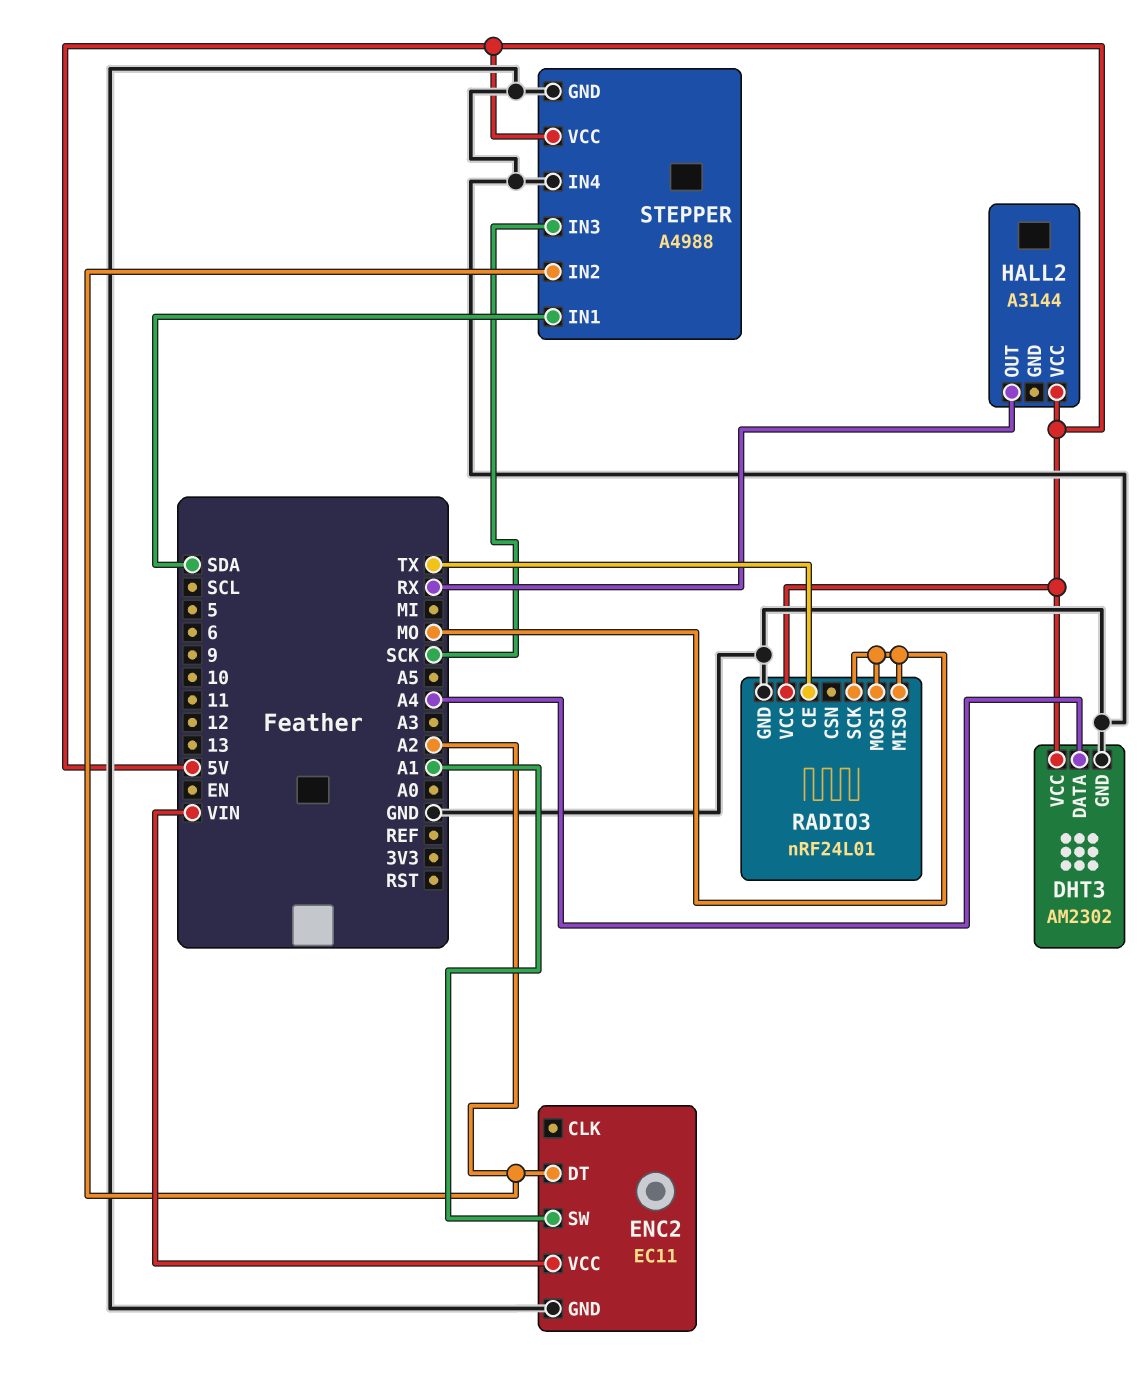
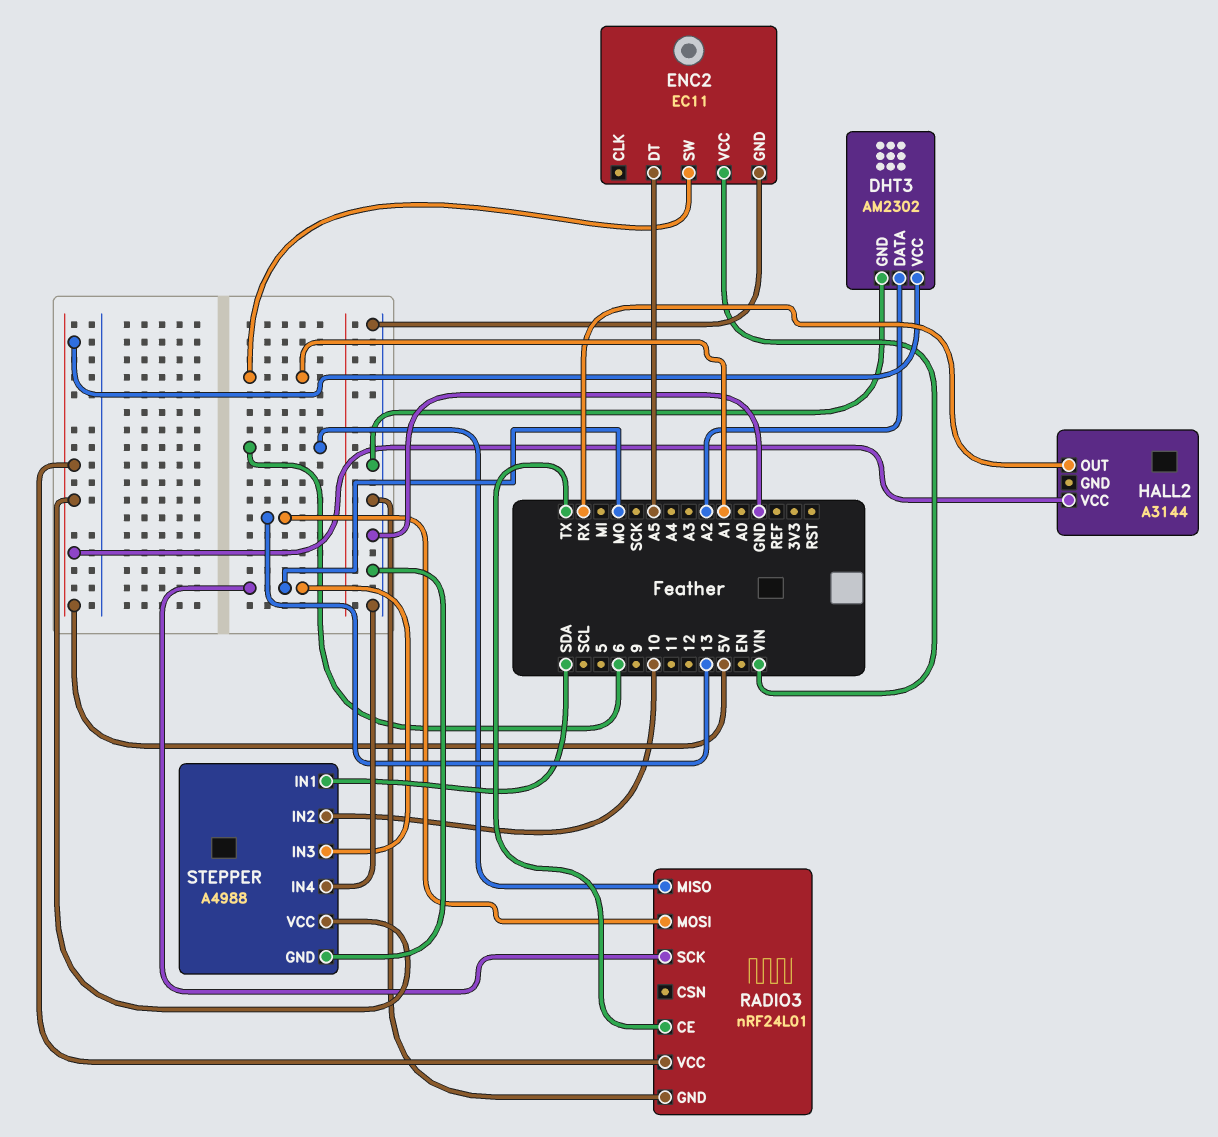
DHT3 pin DATA: A4 -> A2
ENC2 pin DT: A2 -> A5
RADIO3 pin MISO: MO -> 6
RADIO3 pin MOSI: MO -> 13
STEPPER pin IN2: A2 -> 10
STEPPER pin IN3: SCK -> MO

